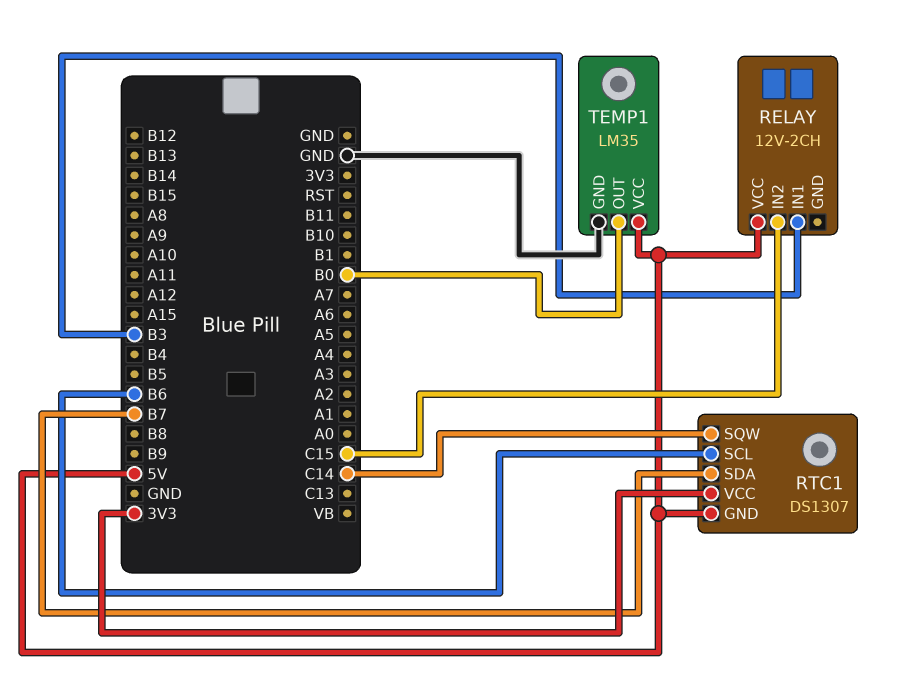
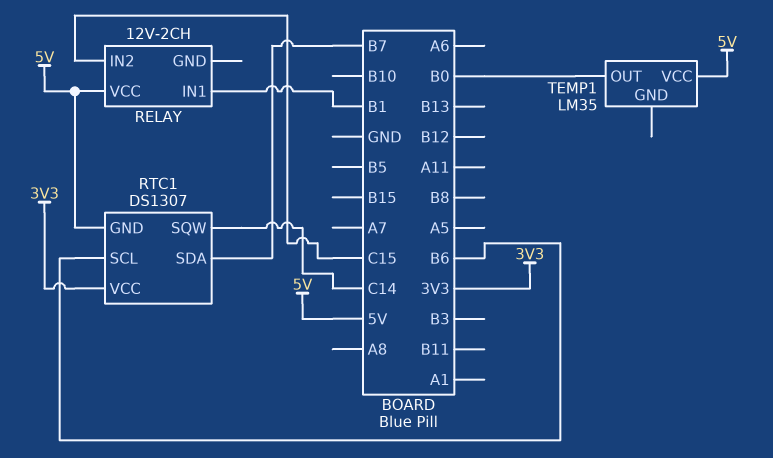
RELAY pin IN1: B3 -> B1
TEMP1 pin GND: GND -> none

